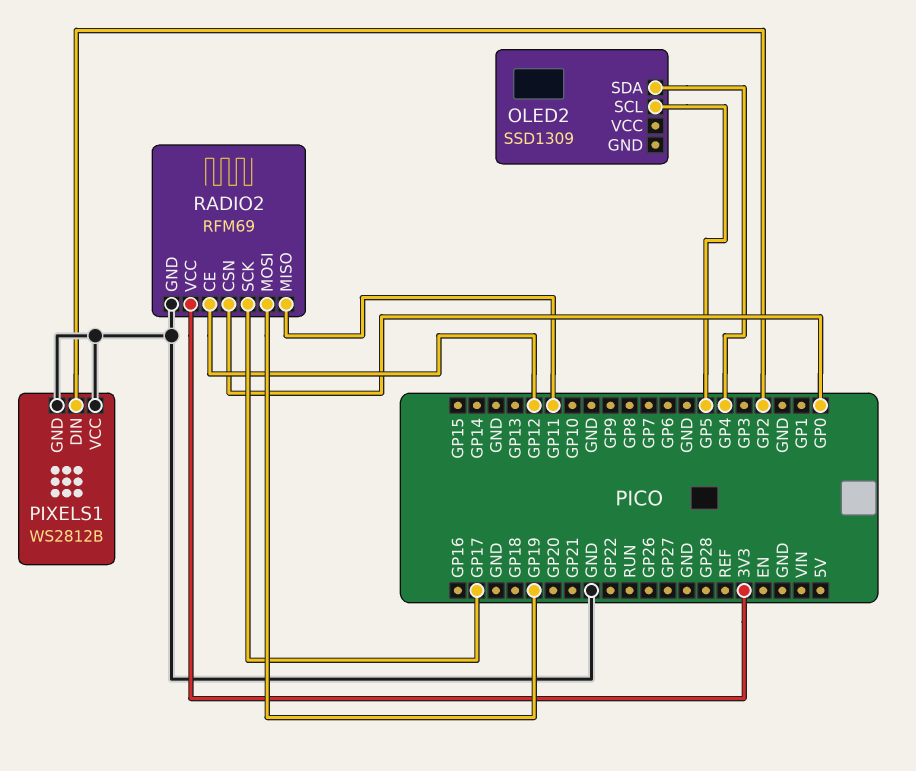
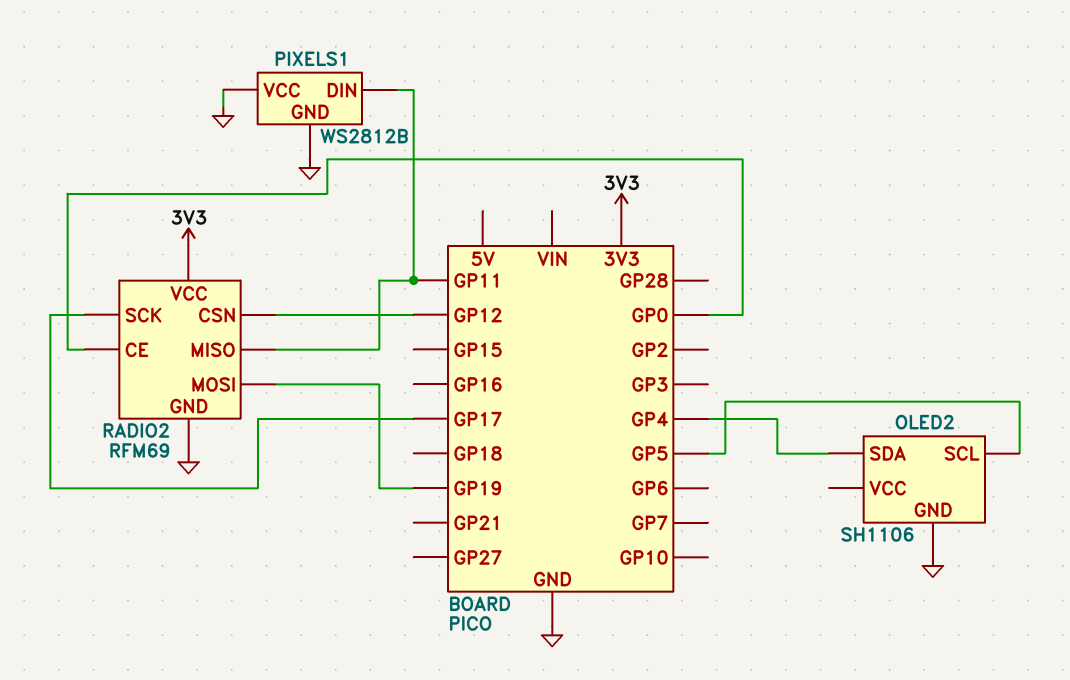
OLED2: SSD1309 -> SH1106
OLED2 pin GND: none -> GND
PIXELS1 pin DIN: GP2 -> GP11
RADIO2 pin CE: GP12 -> GP0
RADIO2 pin CSN: GP0 -> GP12

